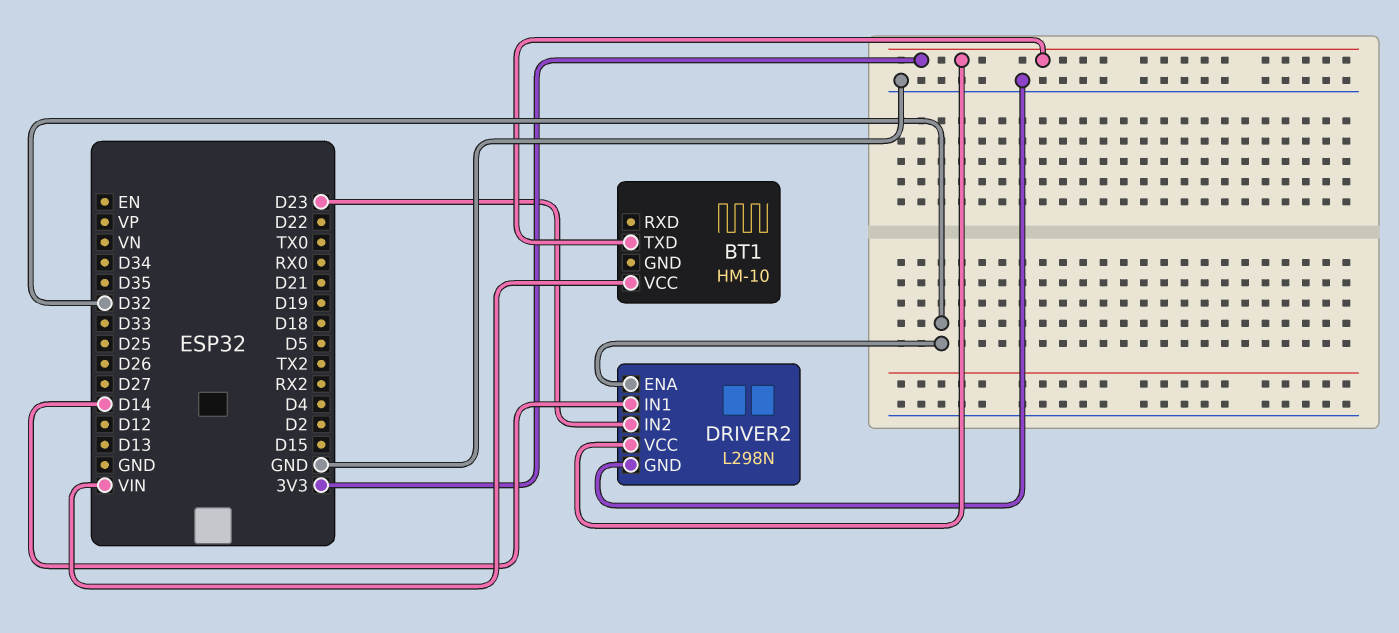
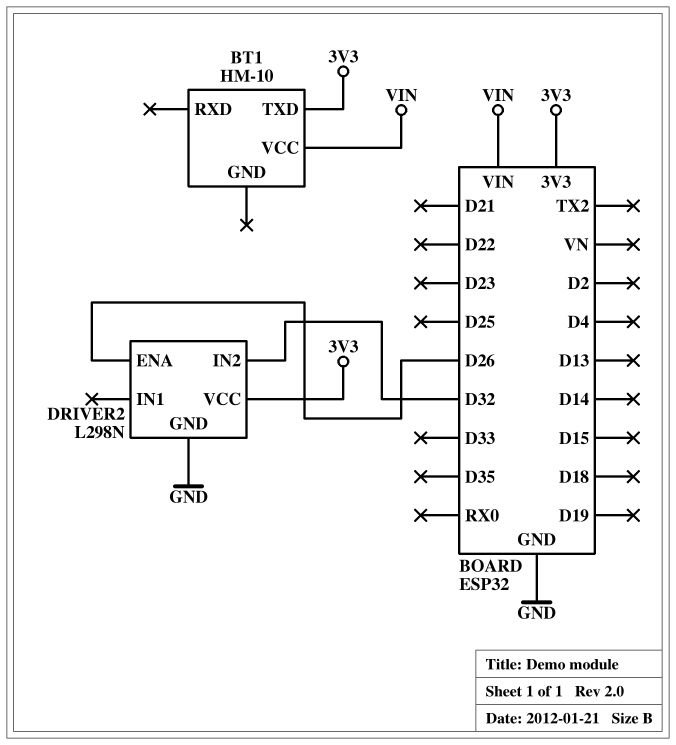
DRIVER2 pin ENA: D32 -> D26
DRIVER2 pin IN1: D14 -> none
DRIVER2 pin IN2: D23 -> D32

